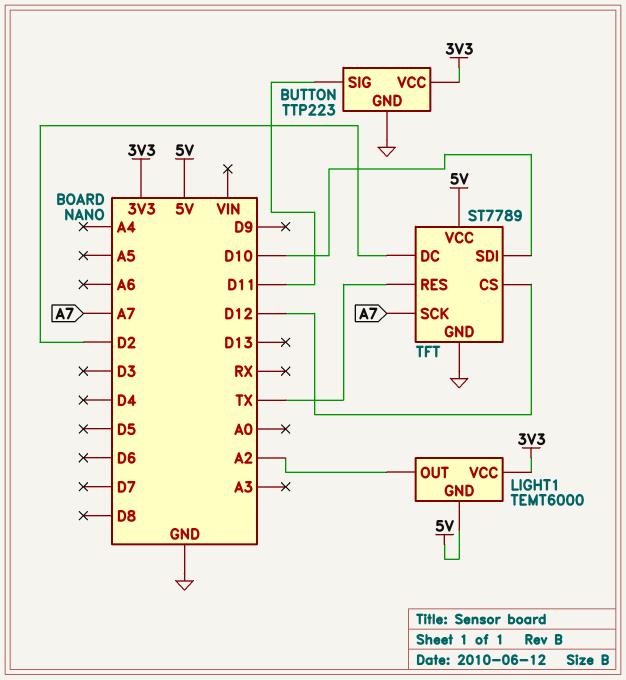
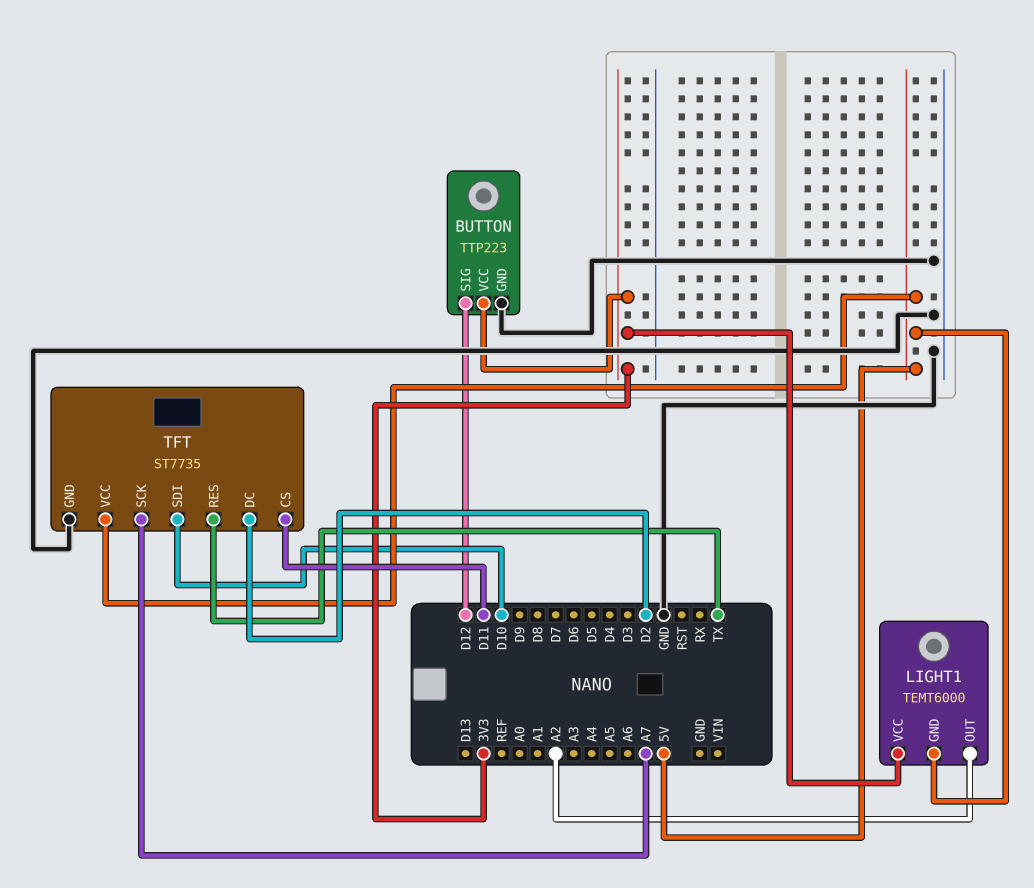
BUTTON pin SIG: D11 -> D12
TFT: ST7789 -> ST7735
TFT pin CS: D12 -> D11

